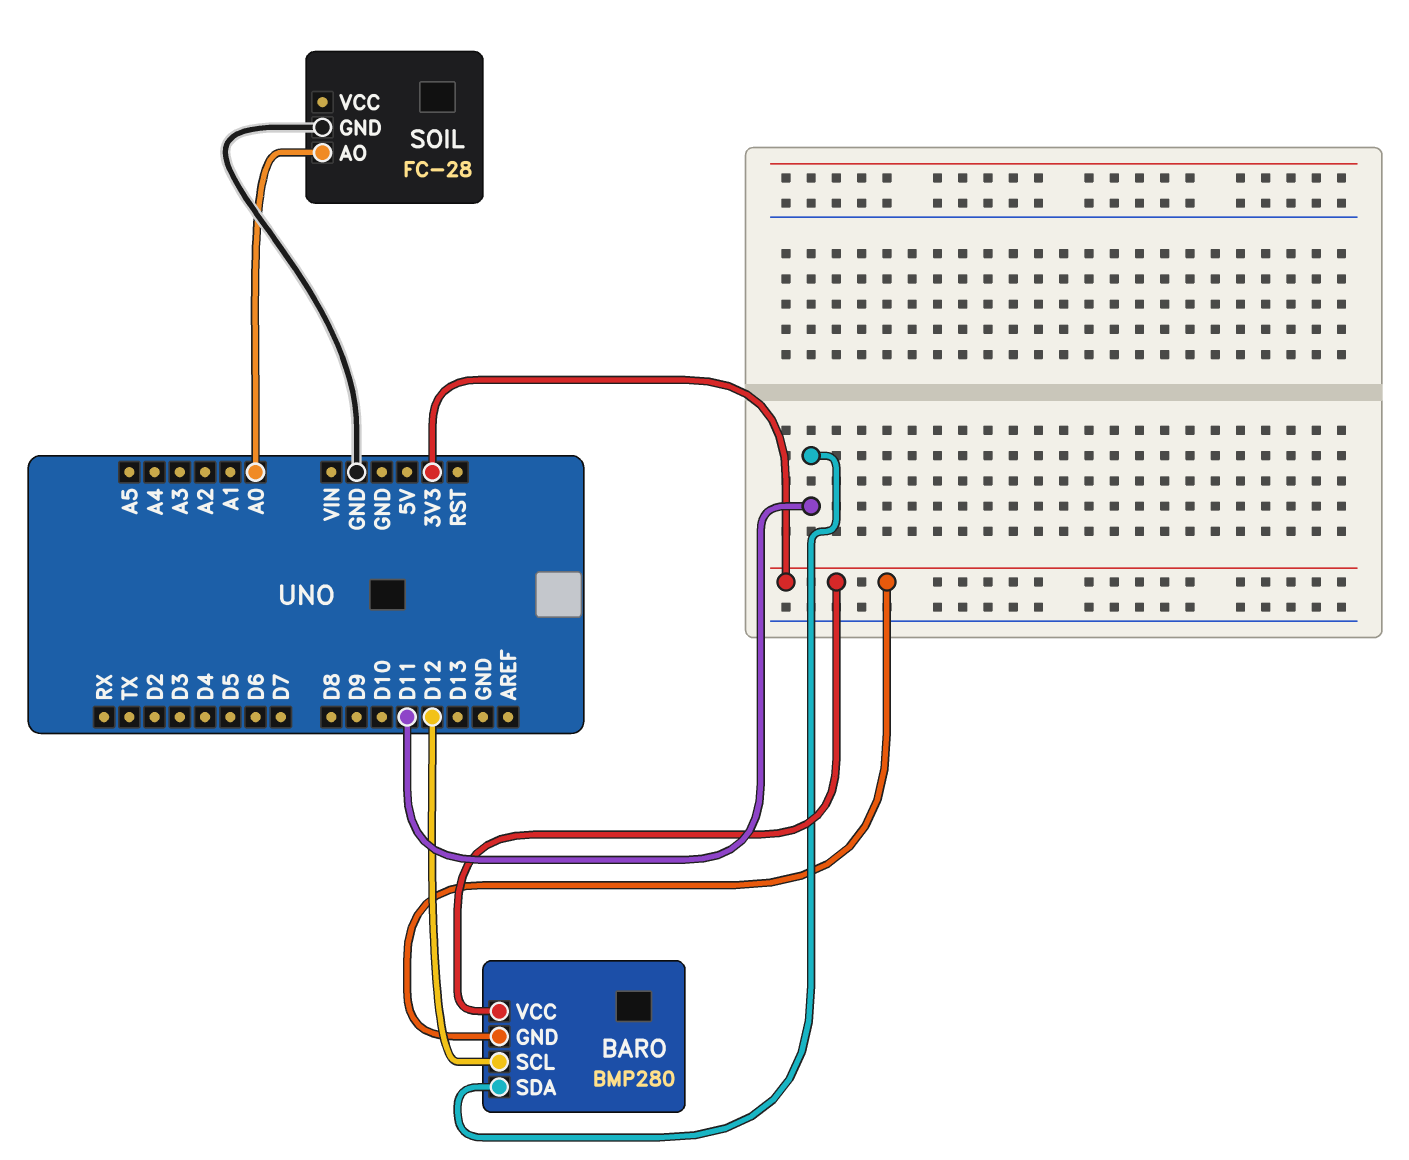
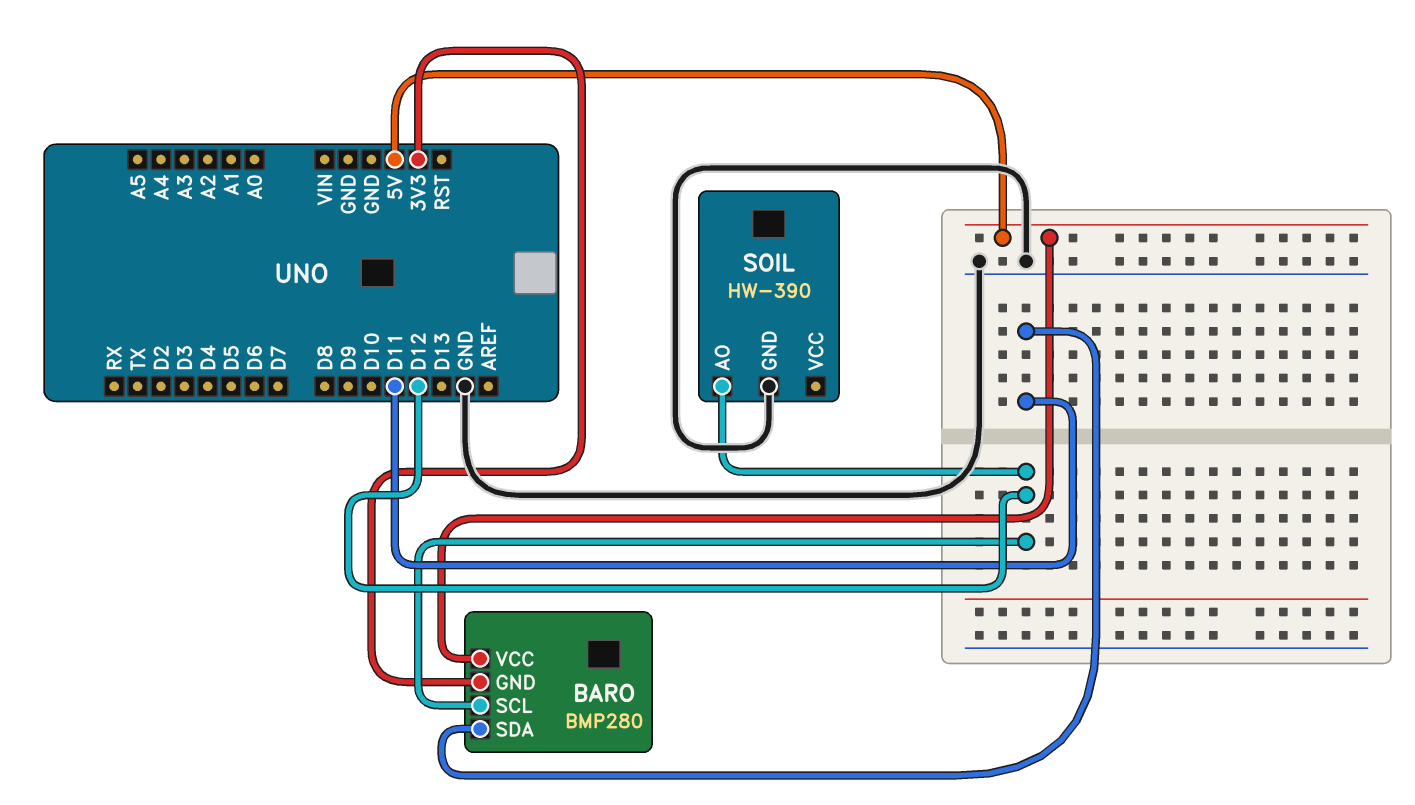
BARO pin VCC: 3V3 -> 5V
SOIL: FC-28 -> HW-390
SOIL pin AO: A0 -> D12

